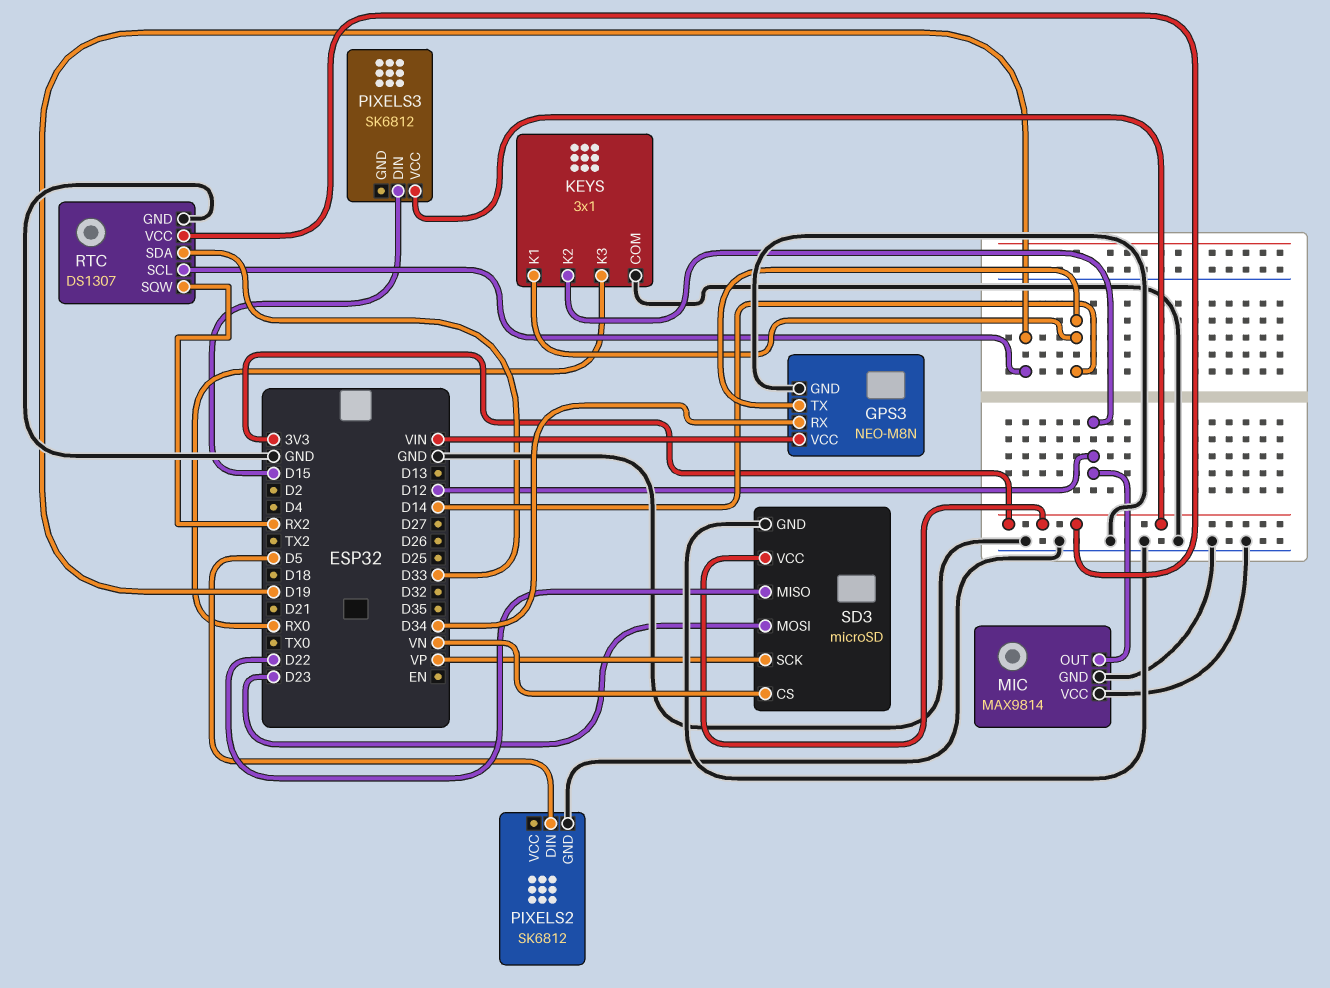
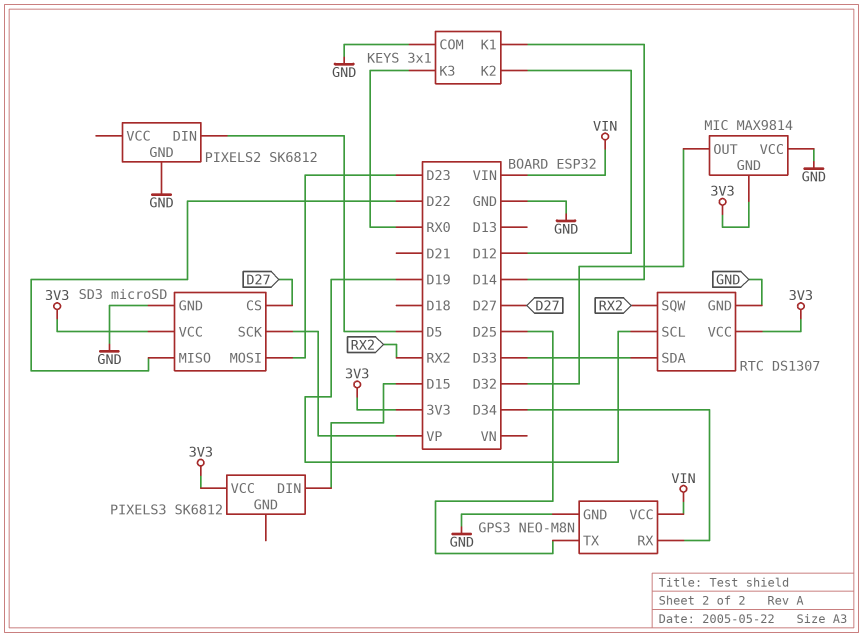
GPS3 pin TX: D14 -> D25
MIC pin GND: GND -> 3V3
MIC pin OUT: D12 -> D32
SD3 pin CS: VN -> D27

